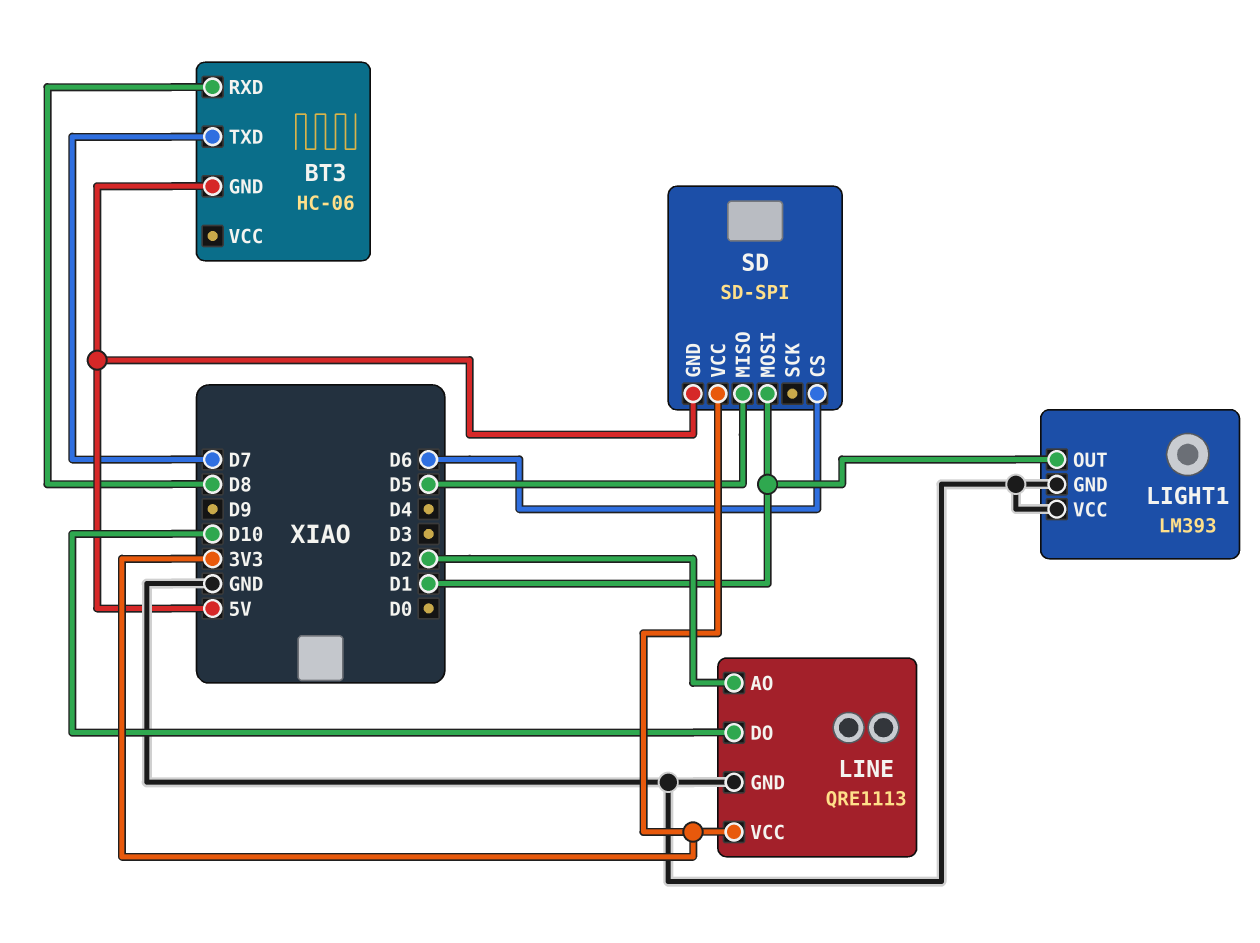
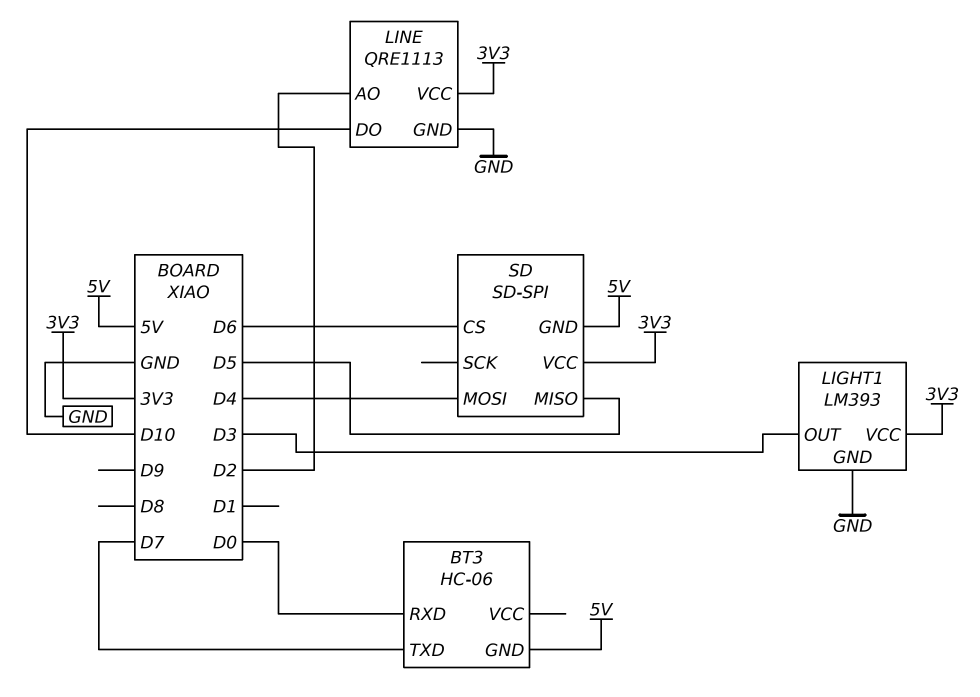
BT3 pin RXD: D8 -> D0
LIGHT1 pin OUT: D1 -> D3
LIGHT1 pin VCC: GND -> 3V3
SD pin MOSI: D1 -> D4

